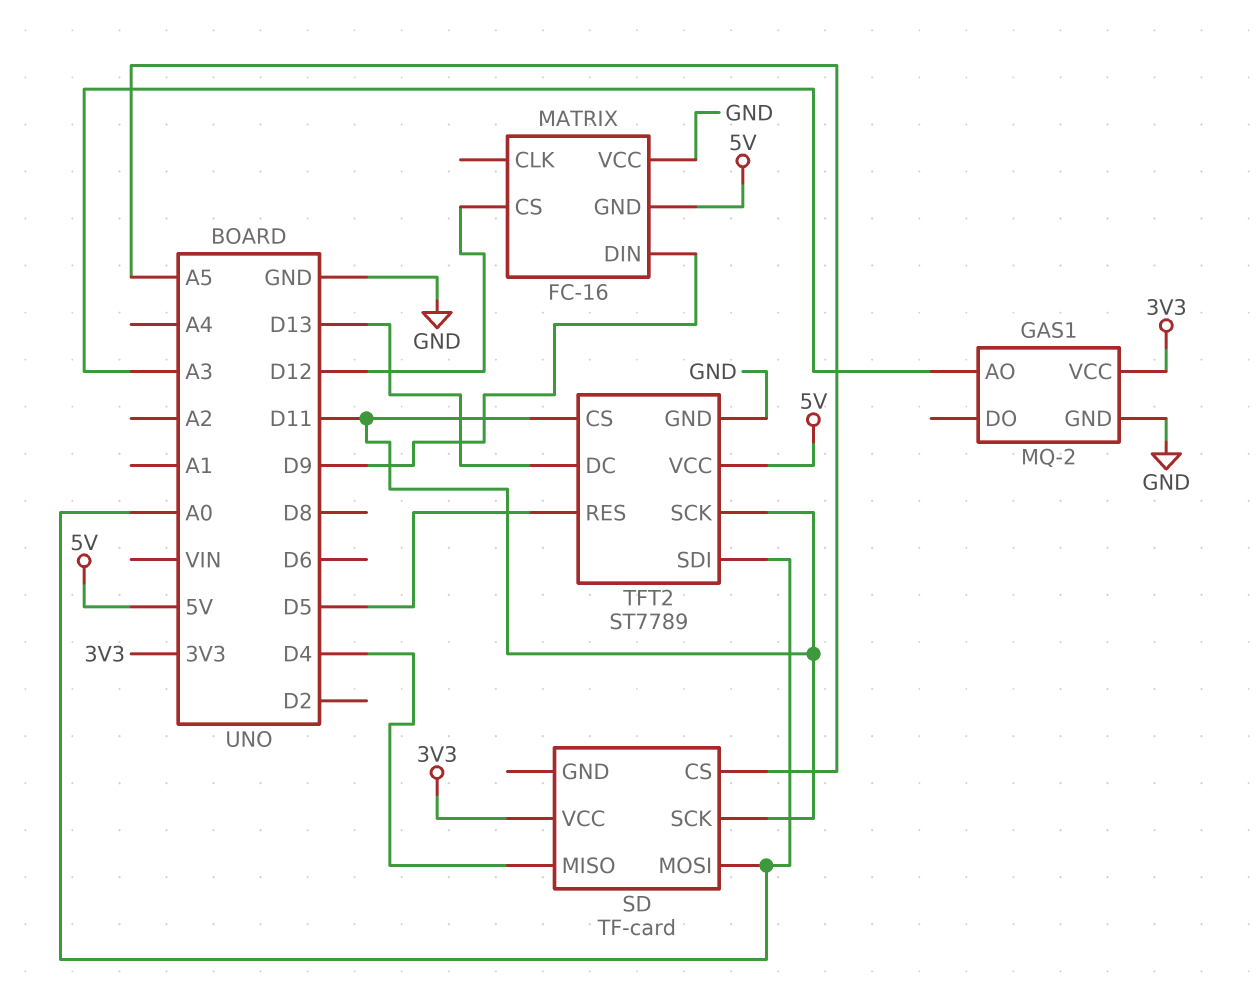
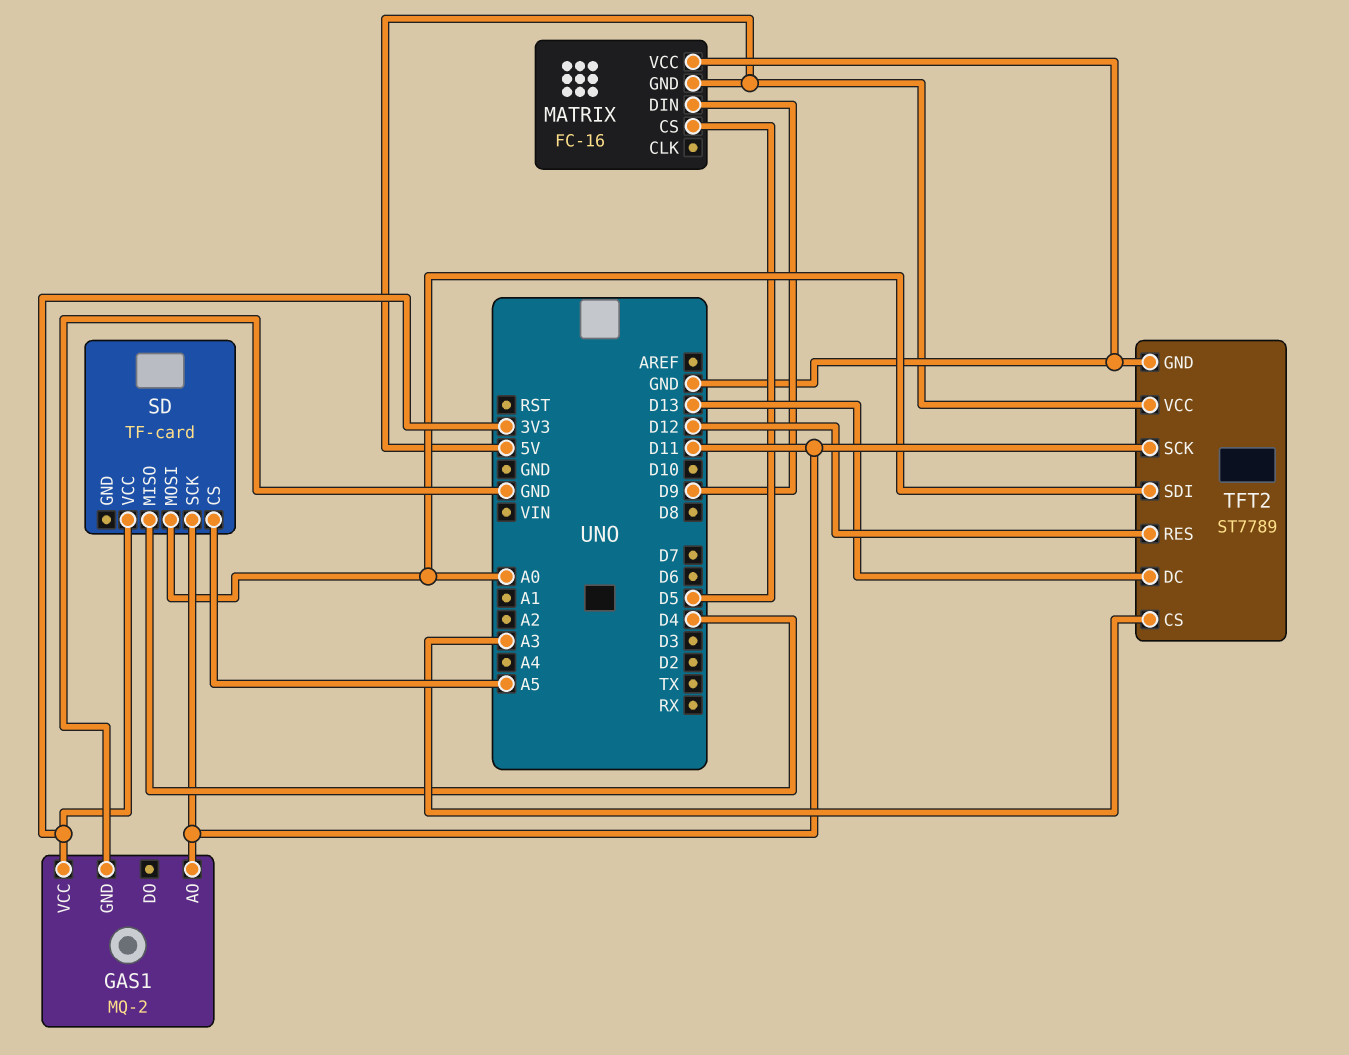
GAS1 pin AO: A3 -> D11
MATRIX pin CS: D12 -> D5
TFT2 pin CS: D11 -> A3
TFT2 pin RES: D5 -> D12

